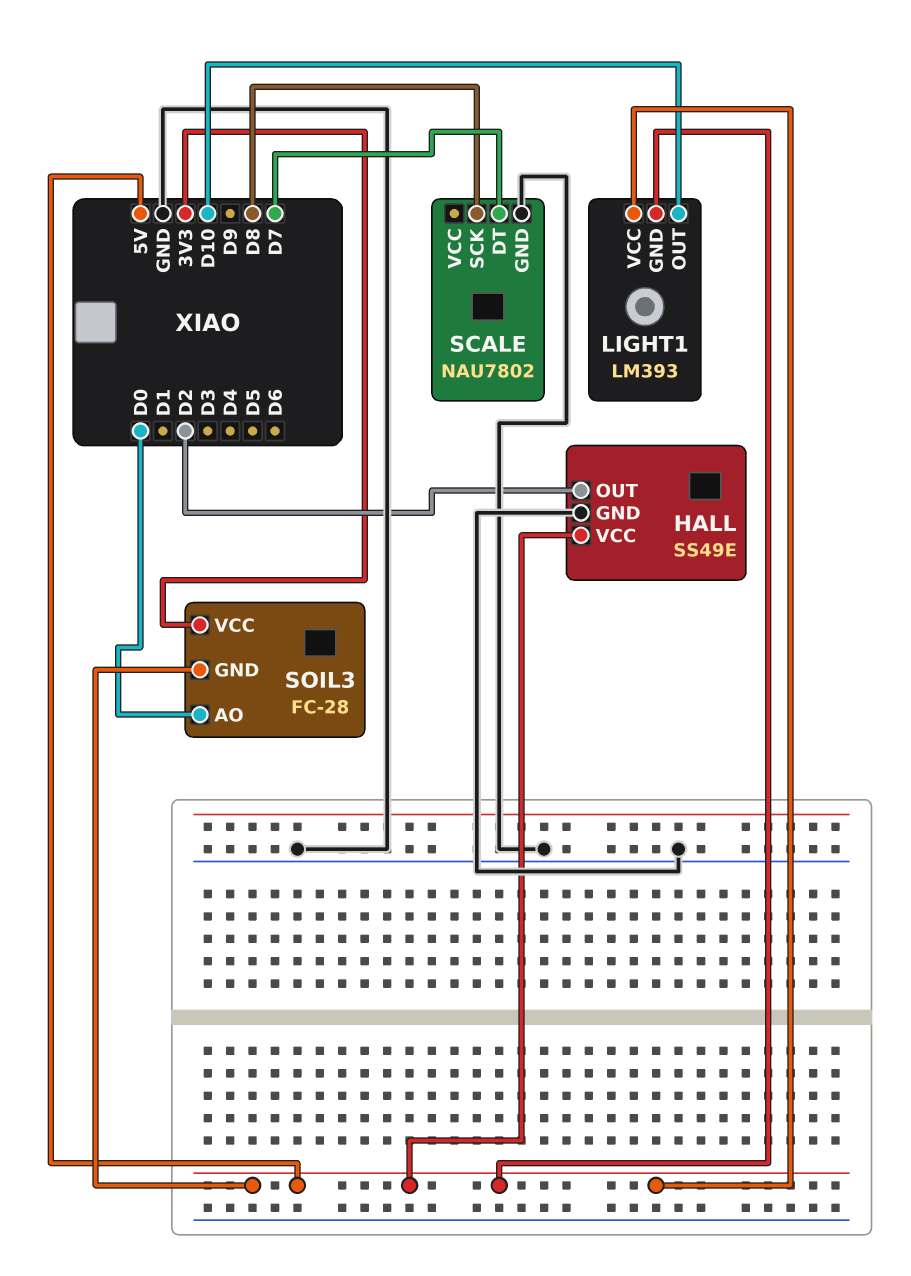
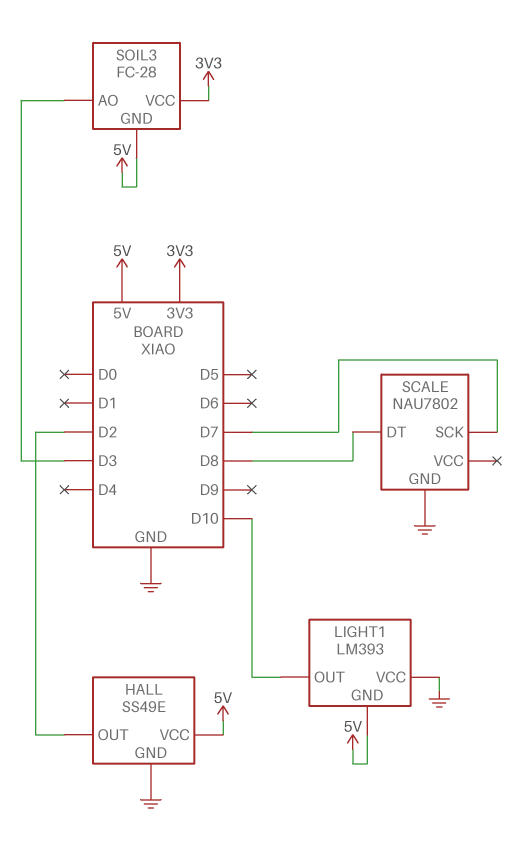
LIGHT1 pin VCC: 5V -> GND
SCALE pin DT: D7 -> D8
SCALE pin SCK: D8 -> D7
SOIL3 pin AO: D0 -> D3

